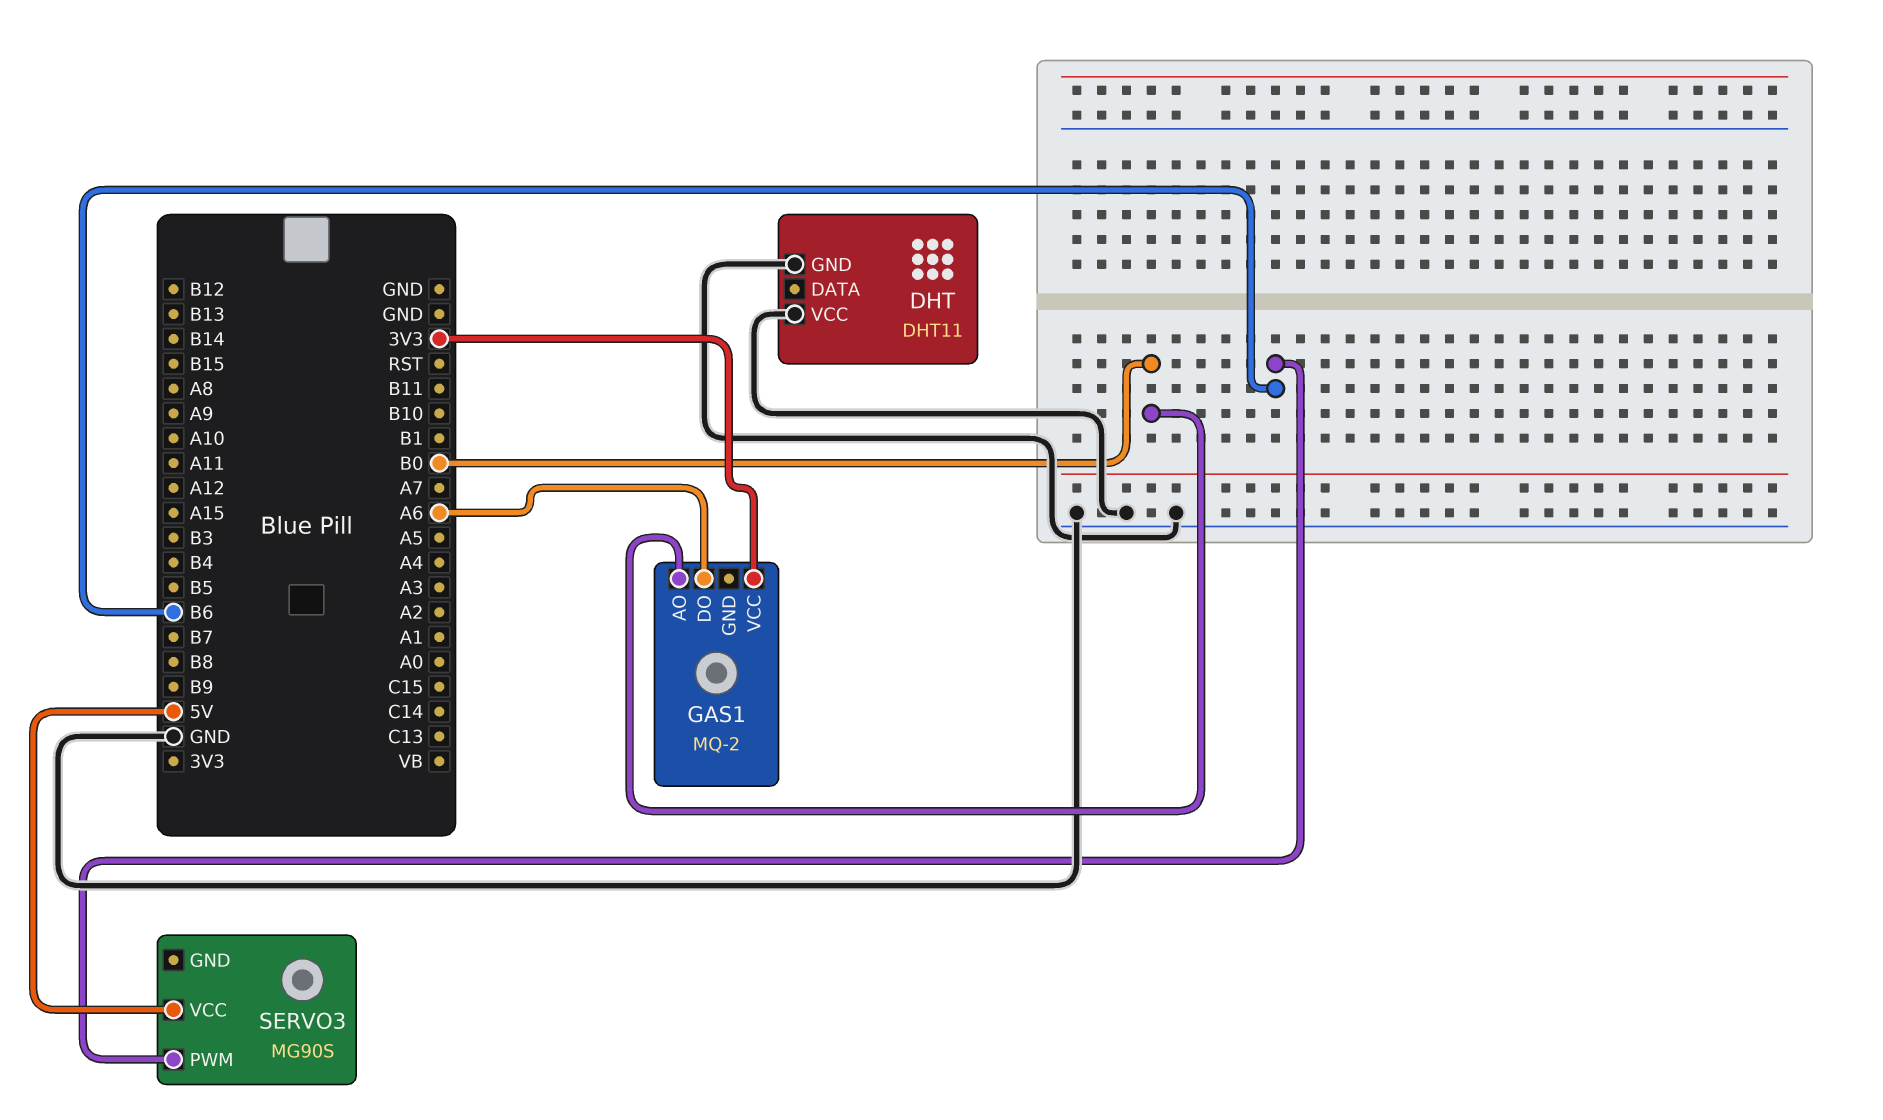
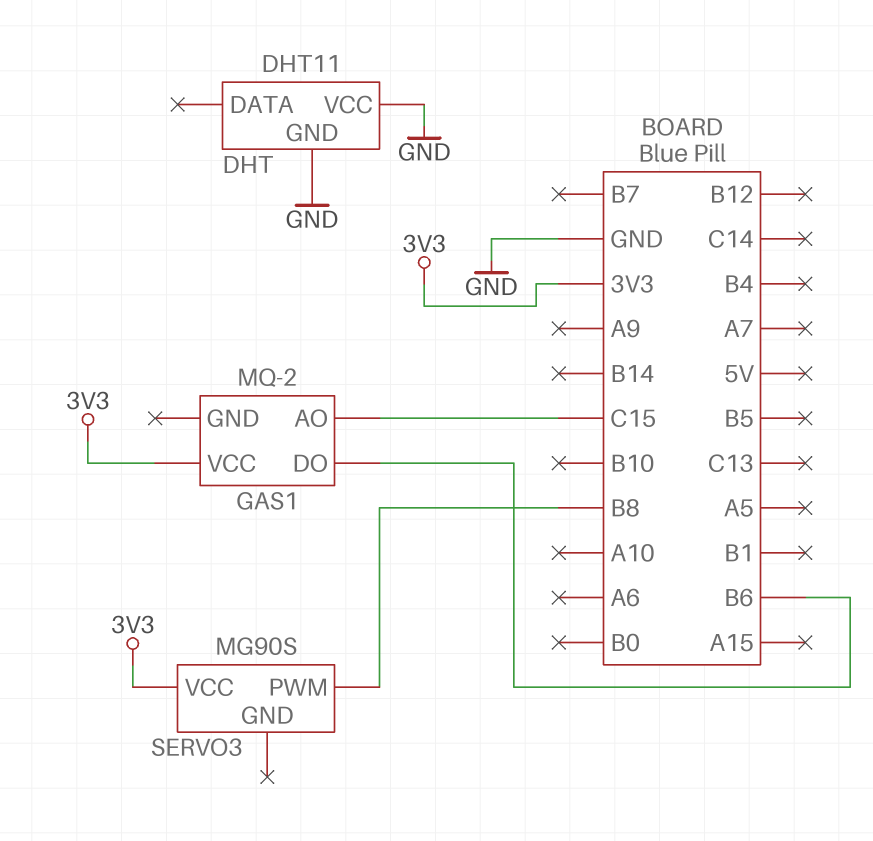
GAS1 pin AO: B0 -> C15
GAS1 pin DO: A6 -> B6
SERVO3 pin PWM: B6 -> B8
SERVO3 pin VCC: 5V -> 3V3

